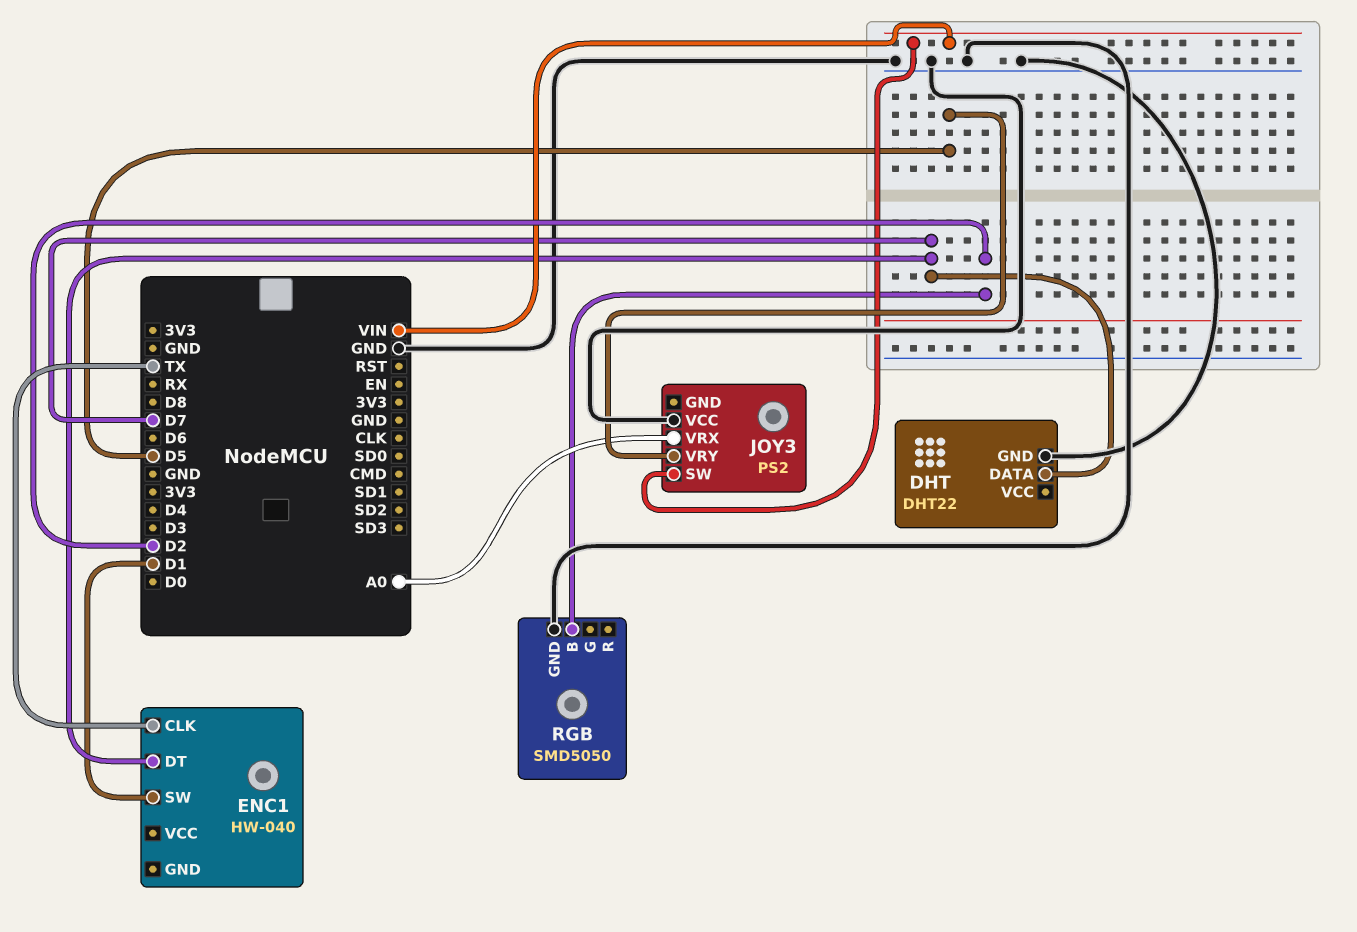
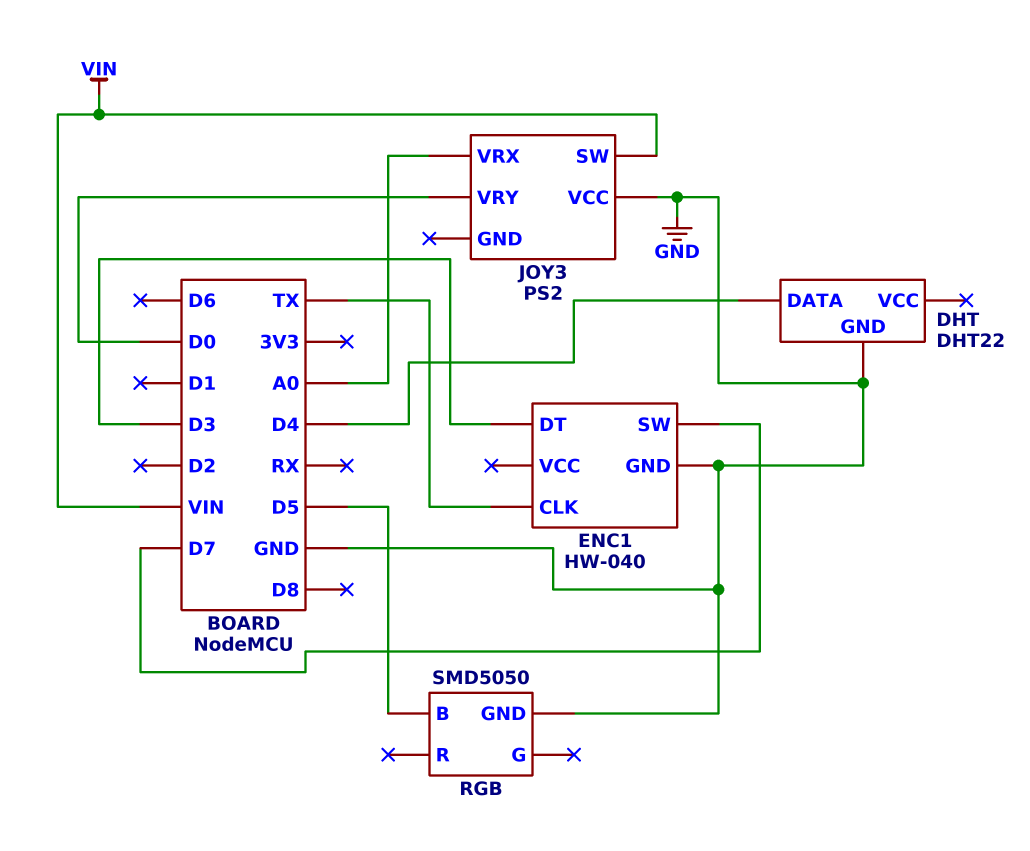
DHT pin DATA: D7 -> D4
ENC1 pin DT: D7 -> D3
ENC1 pin GND: none -> GND
ENC1 pin SW: D1 -> D7
JOY3 pin VRY: D5 -> D0
RGB pin B: D2 -> D5

